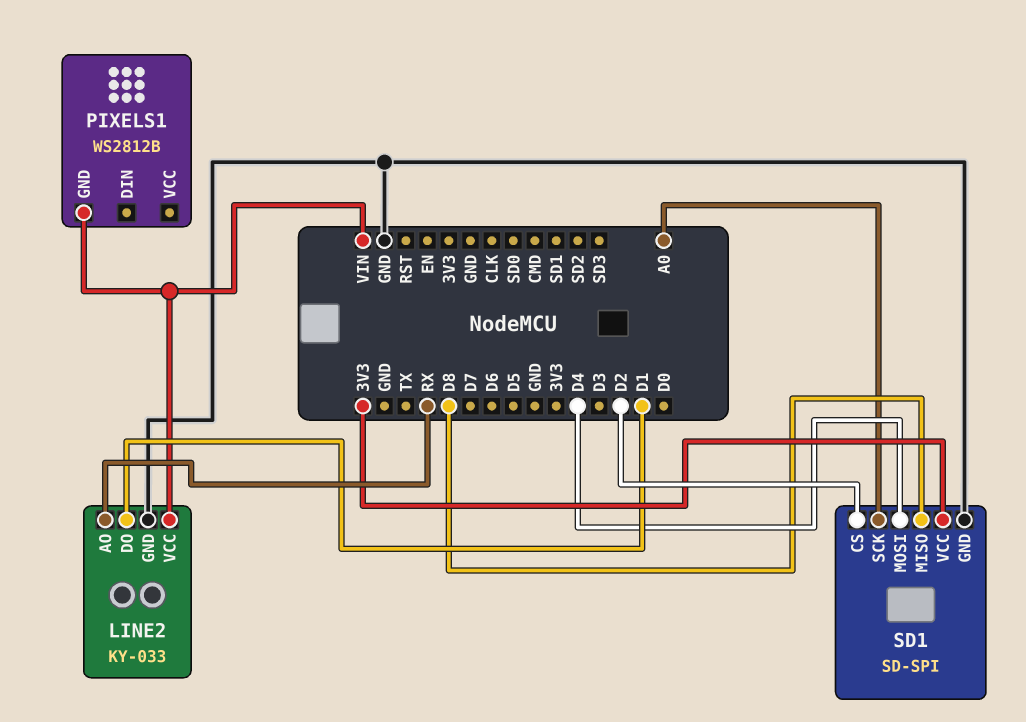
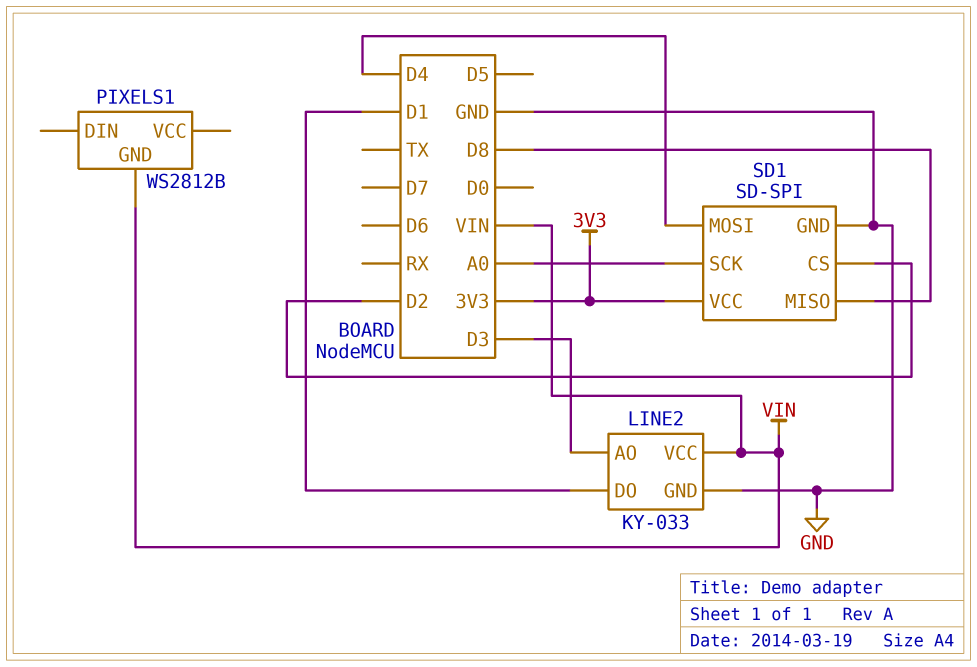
LINE2 pin AO: RX -> D3

